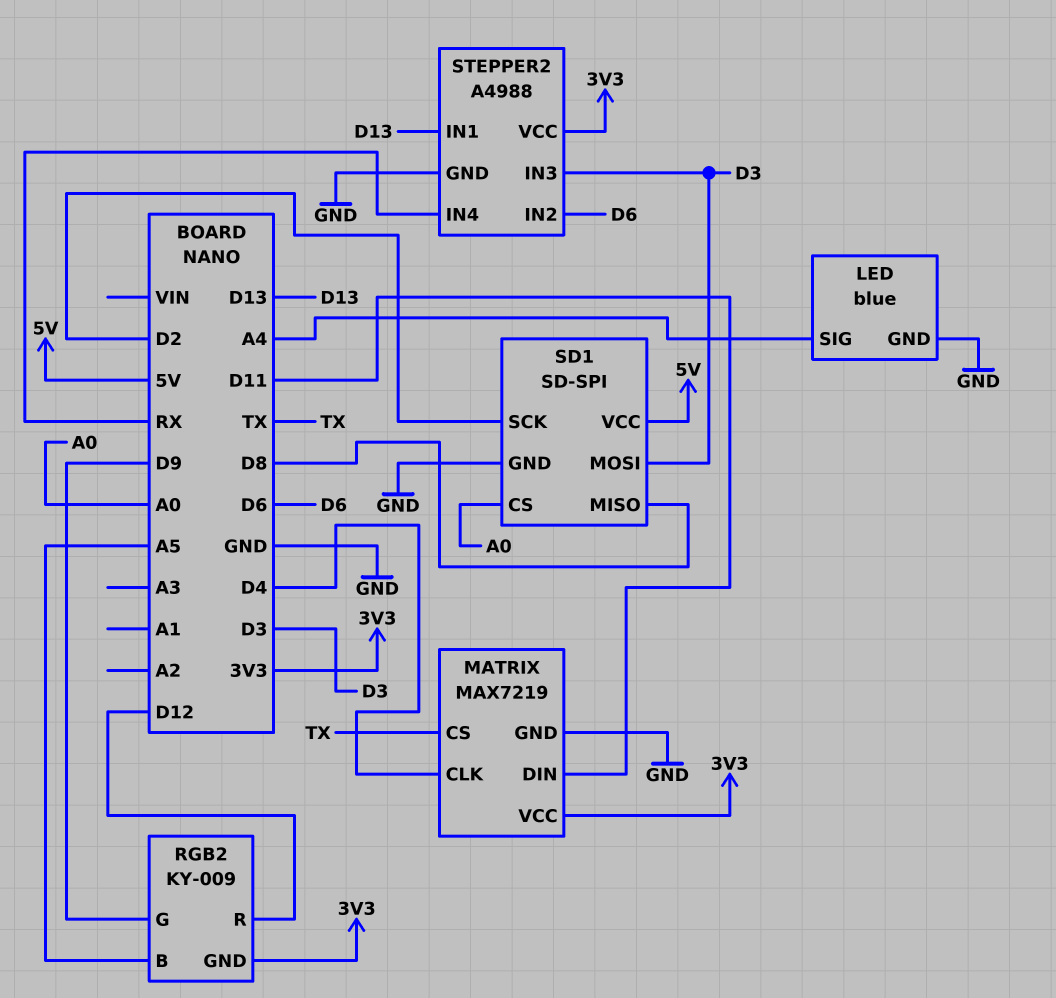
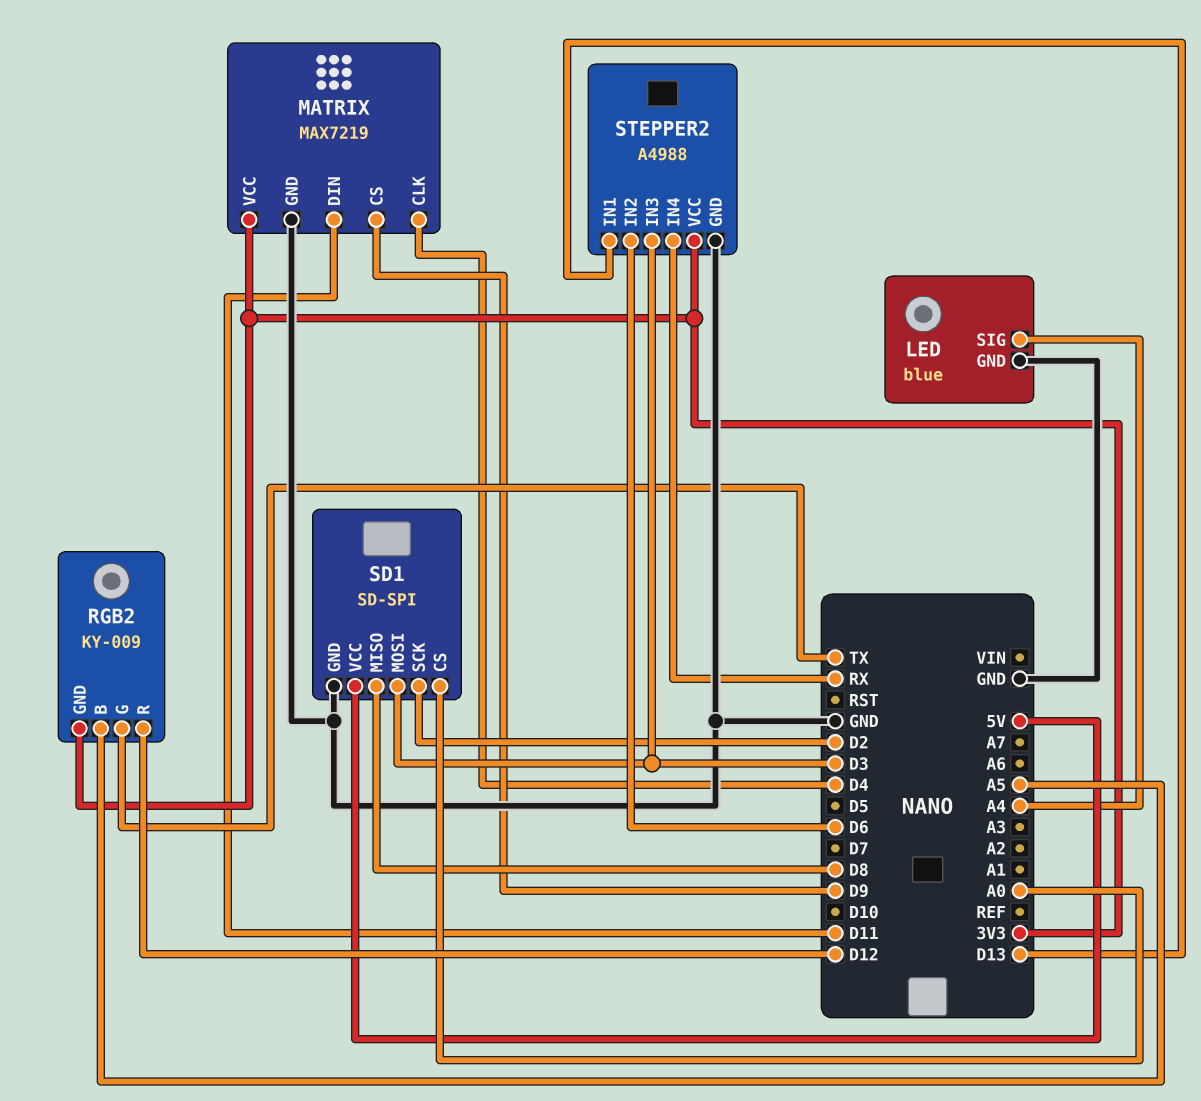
MATRIX pin CS: TX -> D9
RGB2 pin G: D9 -> TX

